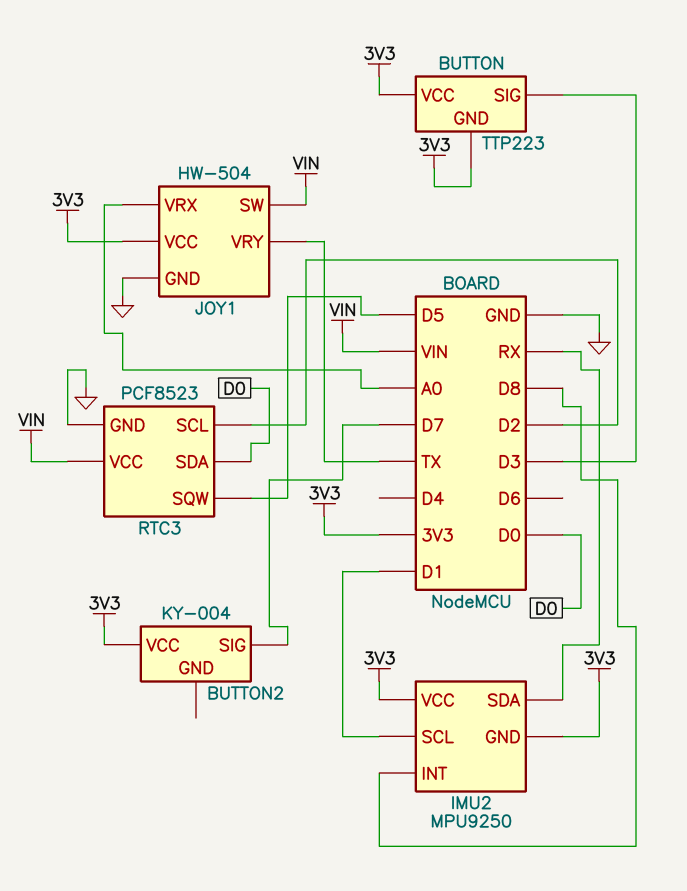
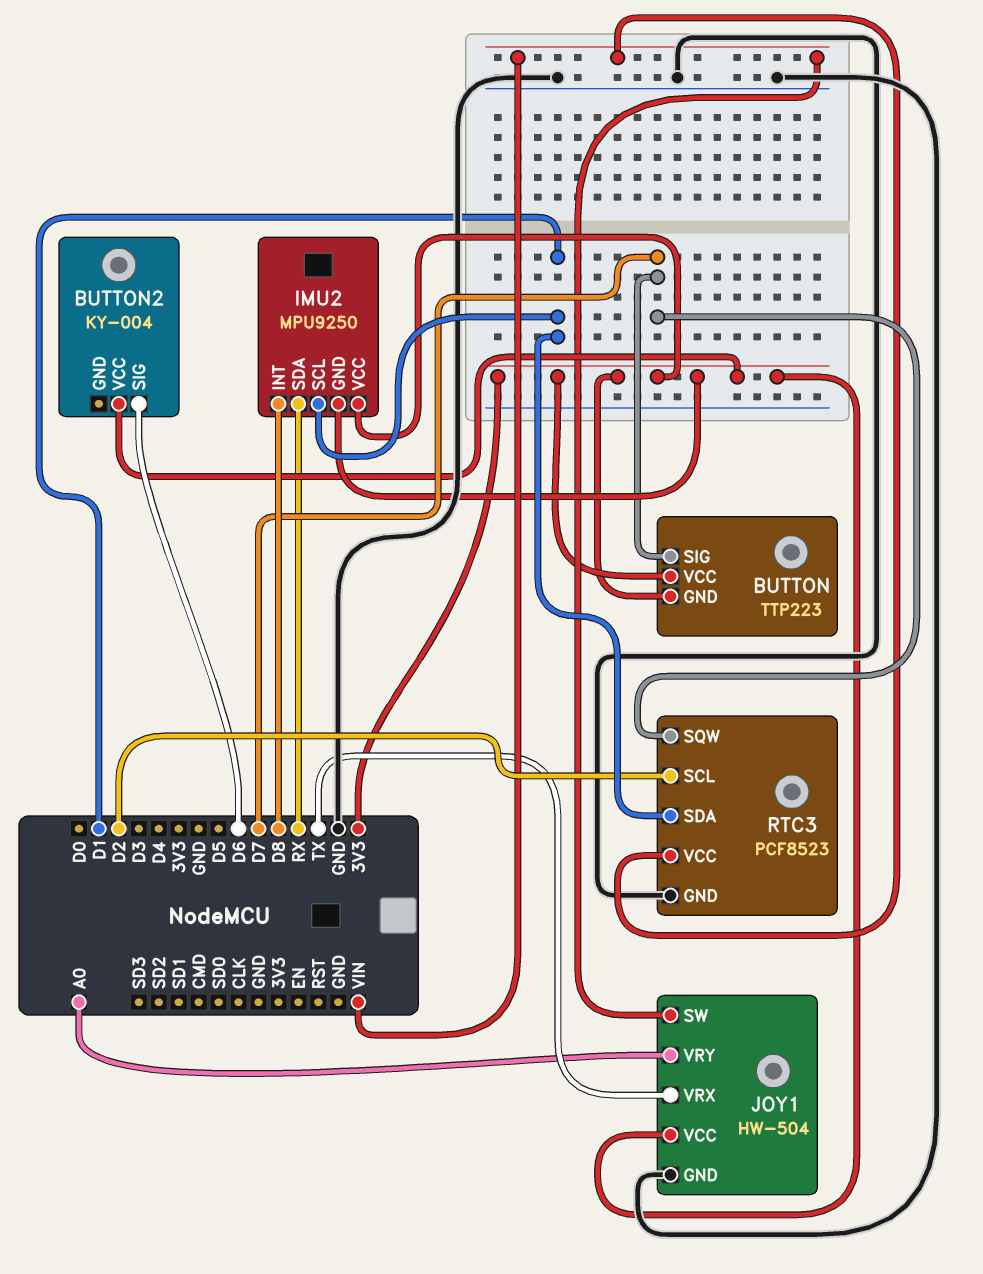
BUTTON pin SIG: D3 -> D7
BUTTON2 pin SIG: D7 -> D6
JOY1 pin VRX: A0 -> TX
JOY1 pin VRY: TX -> A0
RTC3 pin SDA: D0 -> D1
RTC3 pin SQW: D5 -> D7

